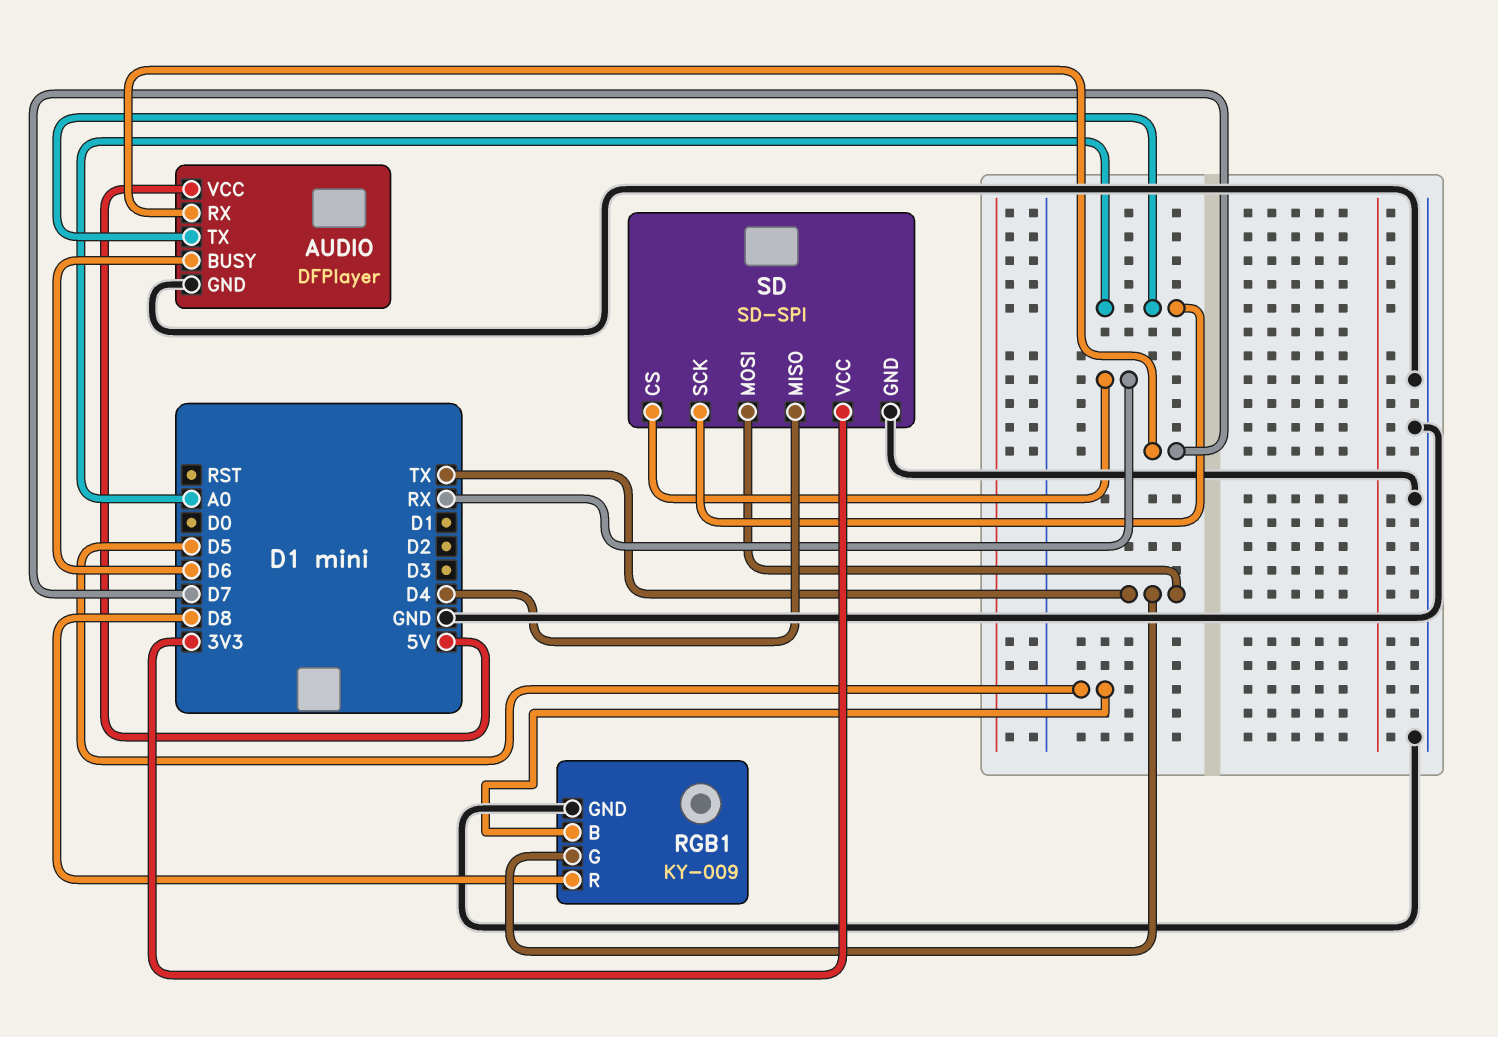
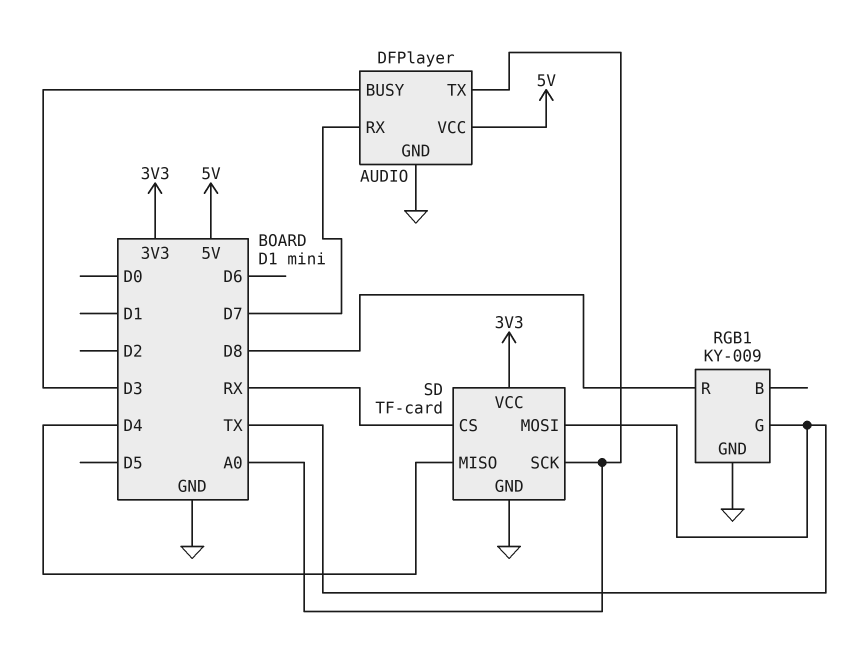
AUDIO pin BUSY: D6 -> D3
RGB1 pin B: D5 -> none
SD: SD-SPI -> TF-card

